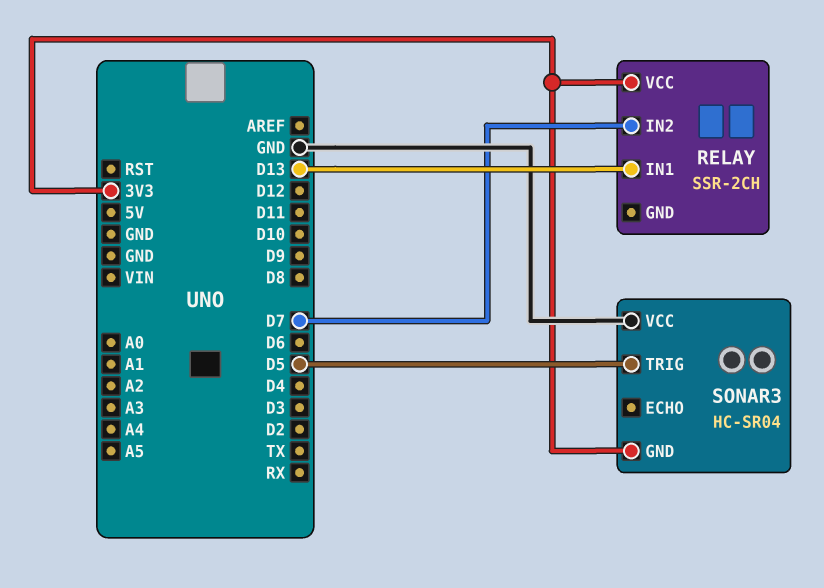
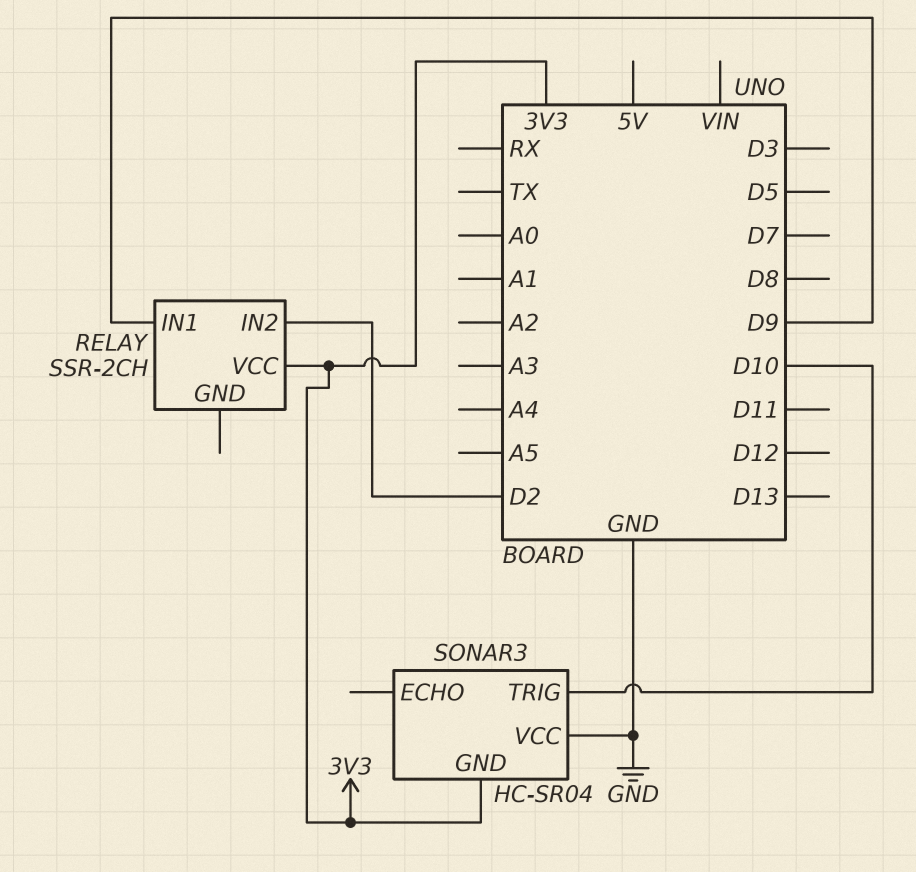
RELAY pin IN1: D13 -> D9
RELAY pin IN2: D7 -> D2
SONAR3 pin TRIG: D5 -> D10

